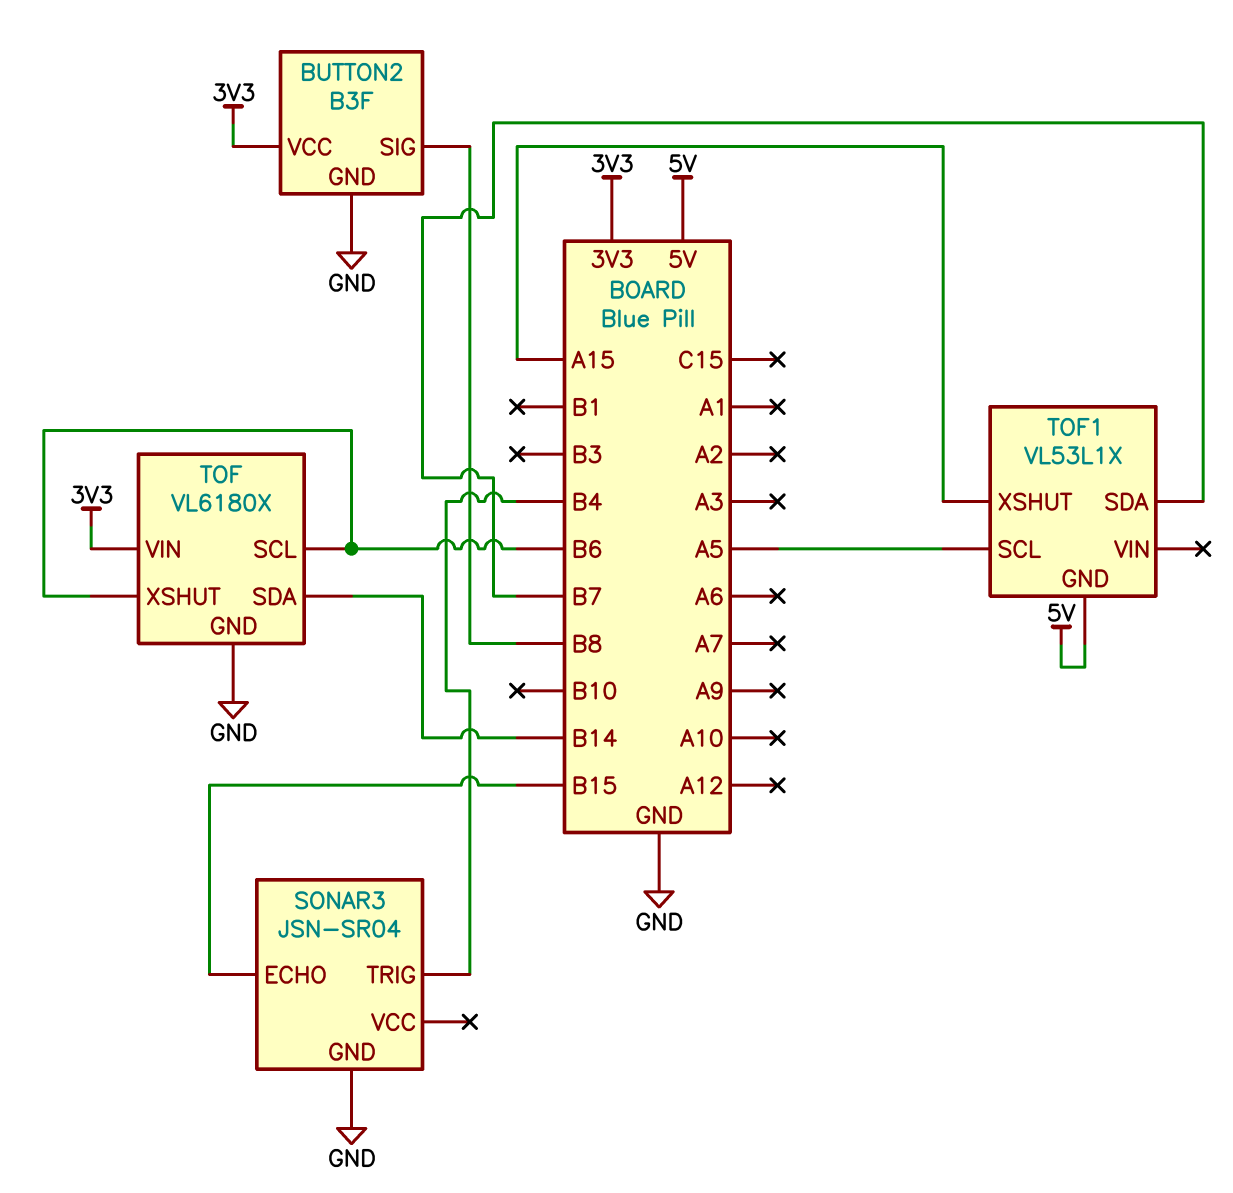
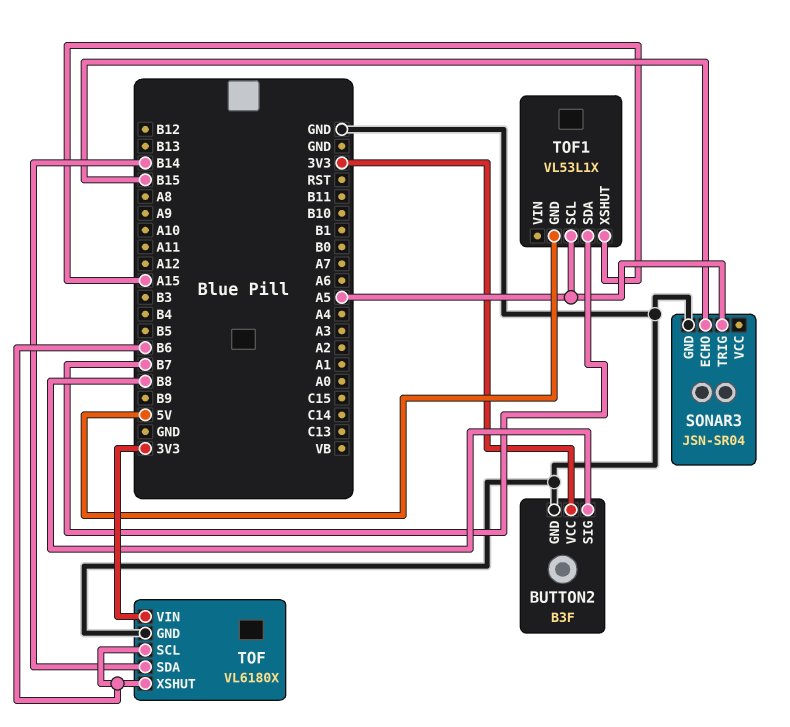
SONAR3 pin TRIG: B4 -> A5

